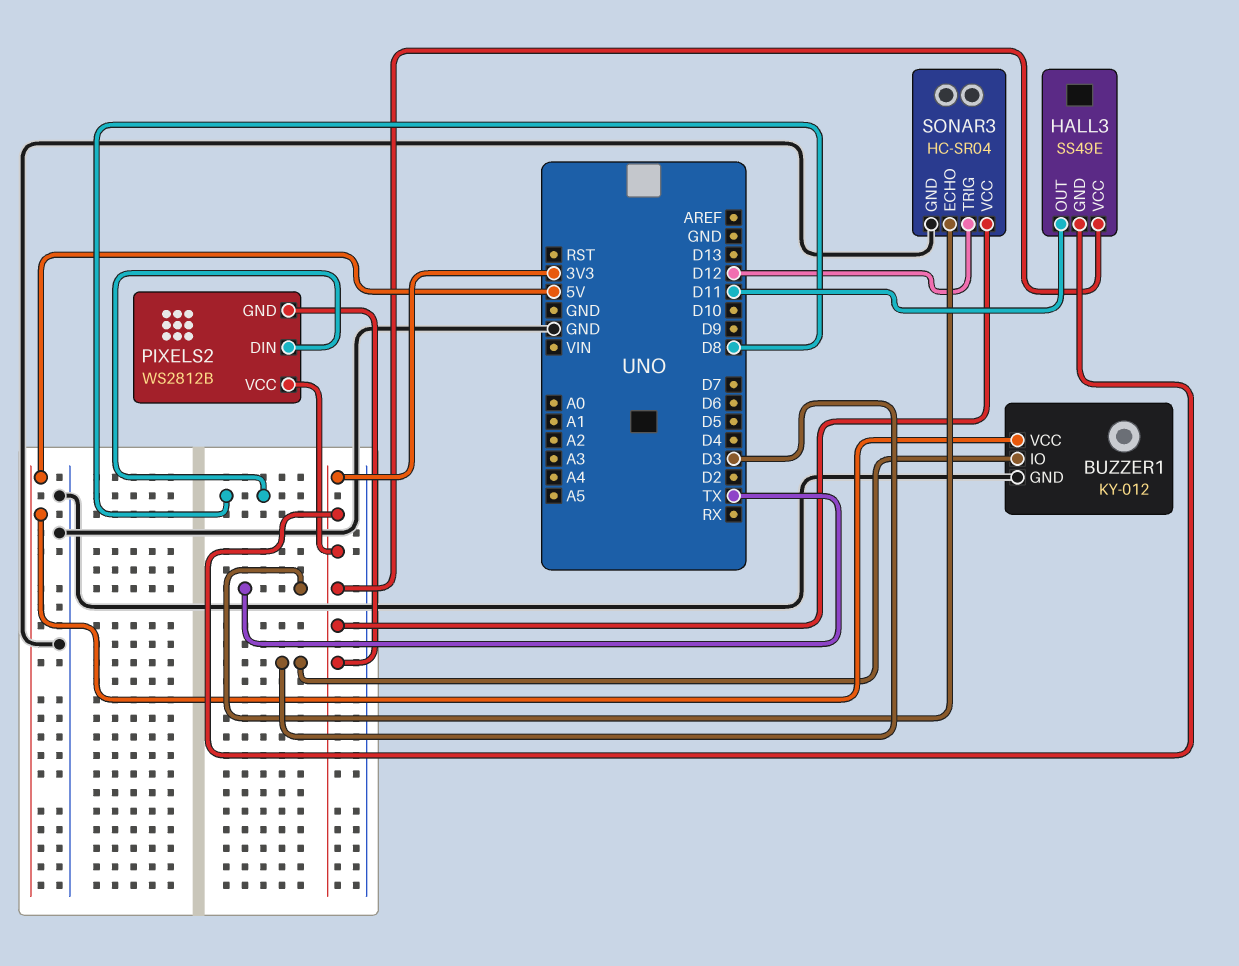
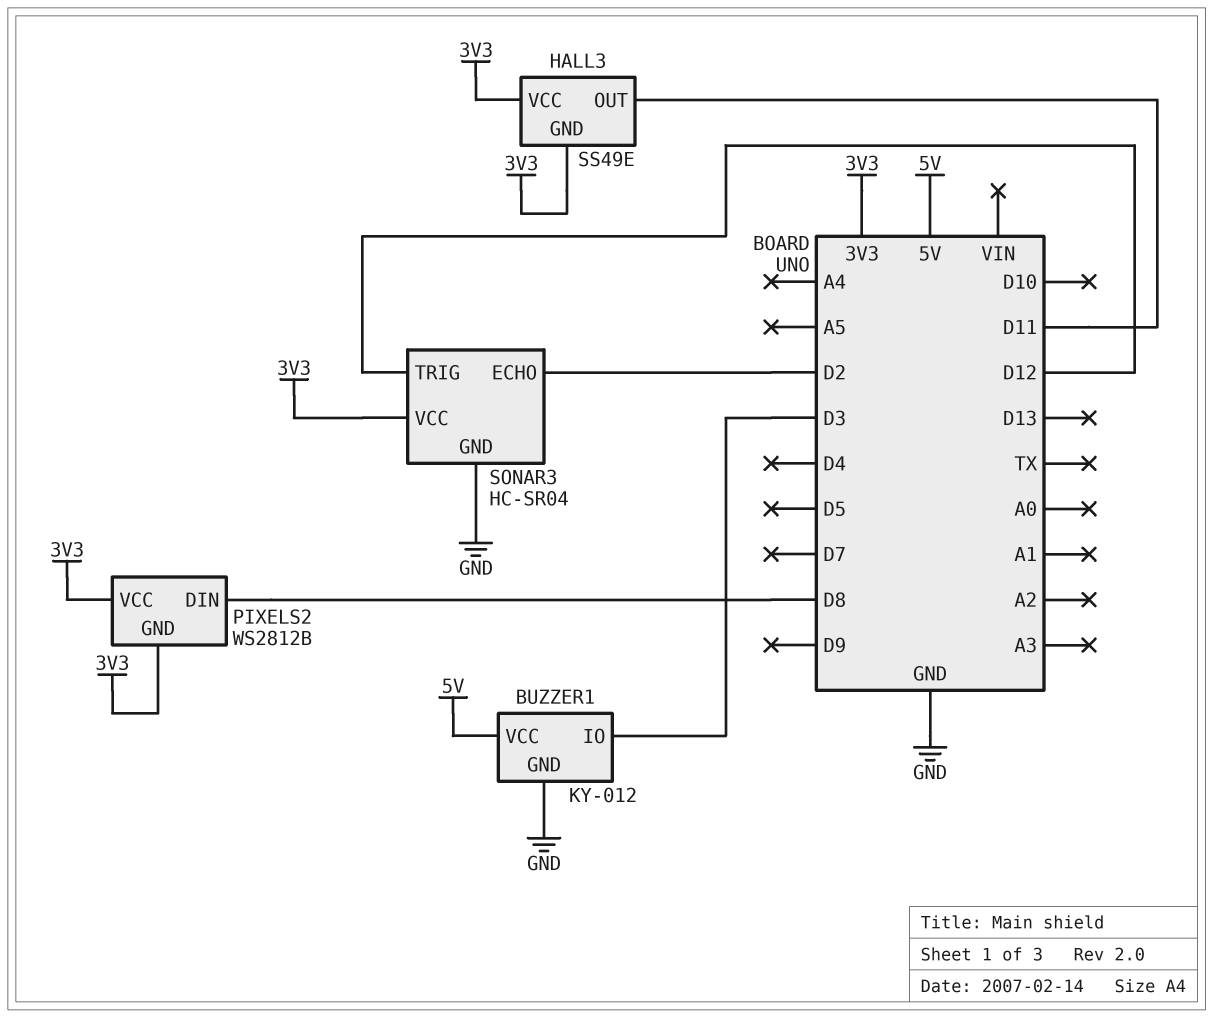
SONAR3 pin ECHO: TX -> D2

